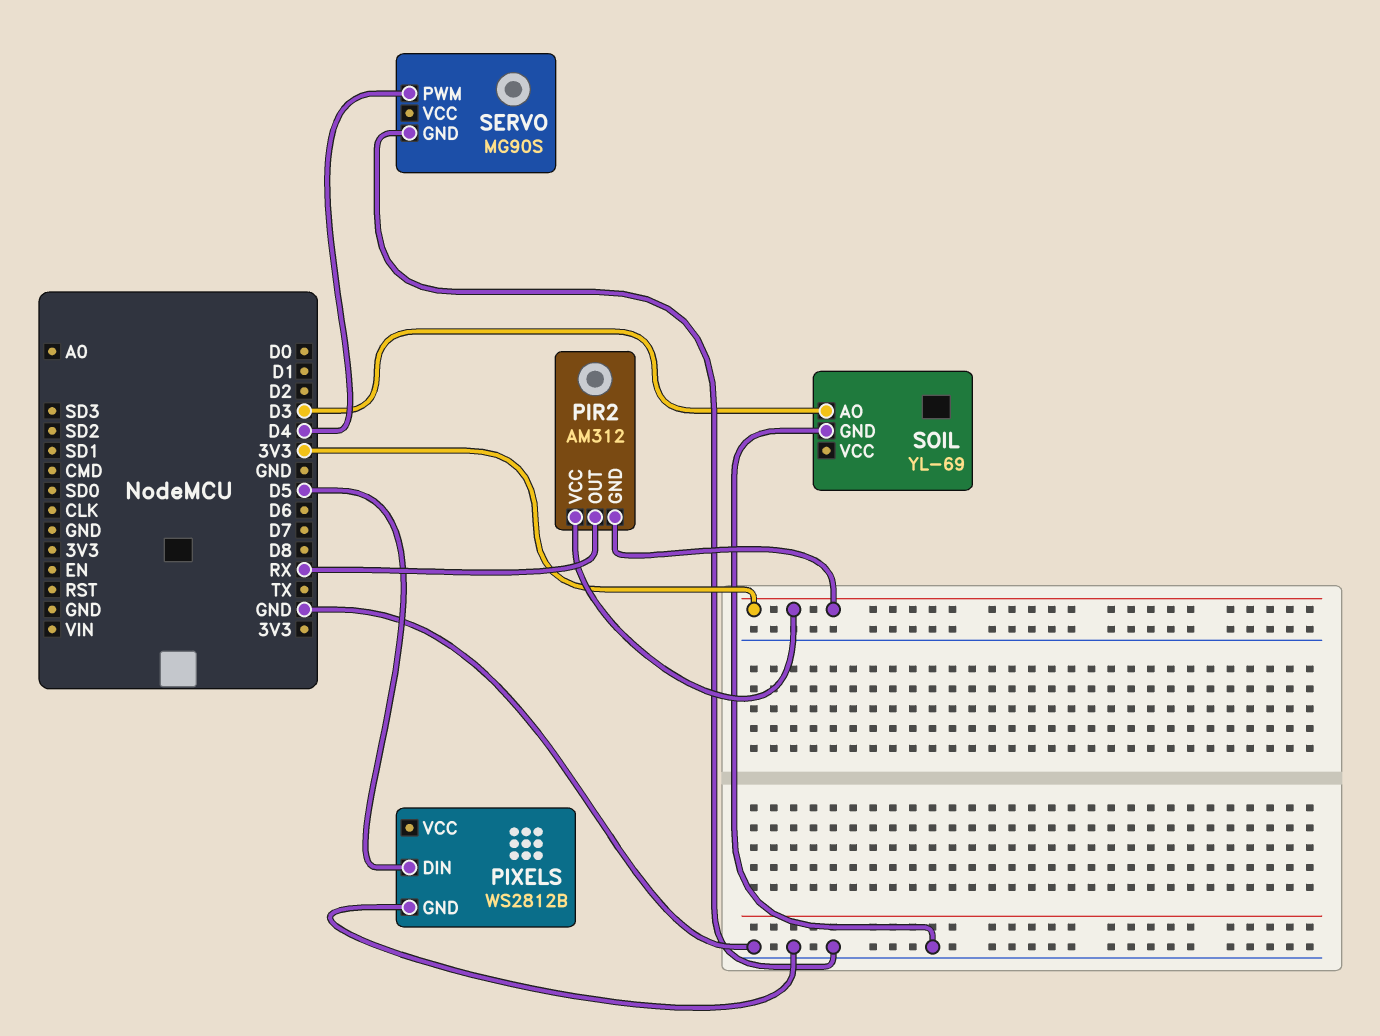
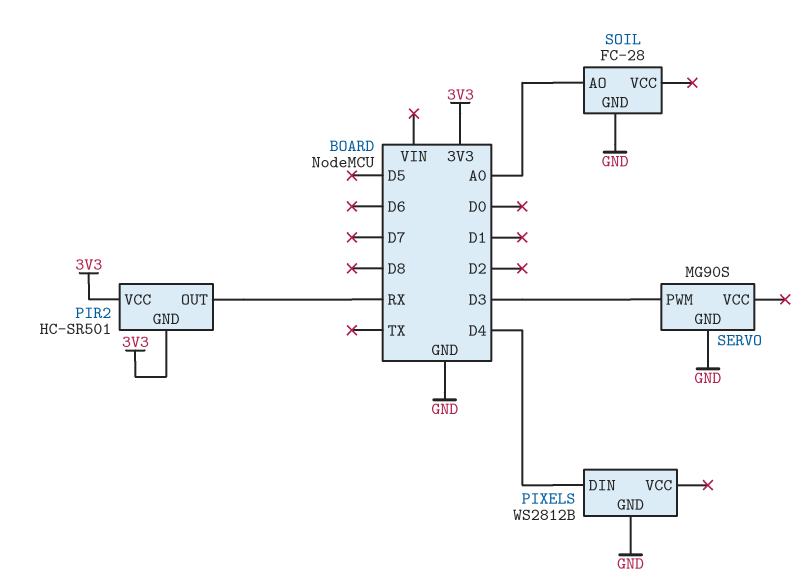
PIR2: AM312 -> HC-SR501
PIXELS pin DIN: D5 -> D4
SERVO pin PWM: D4 -> D3
SOIL: YL-69 -> FC-28
SOIL pin AO: D3 -> A0

